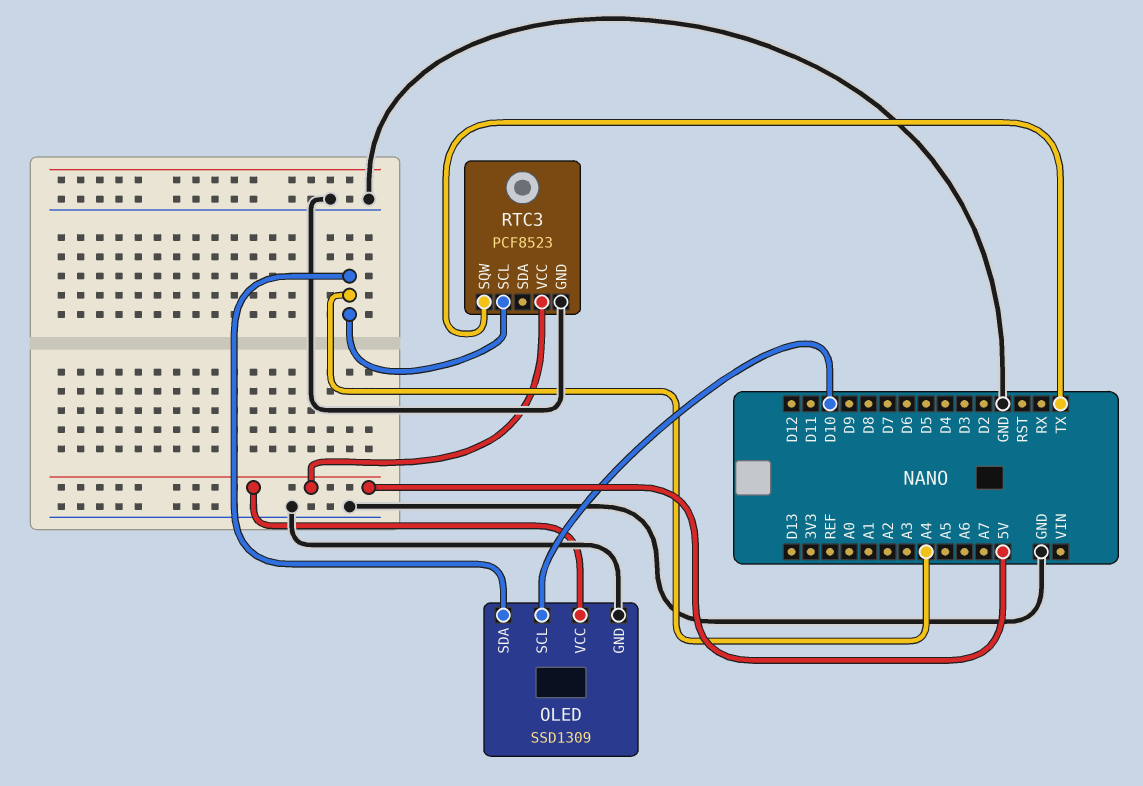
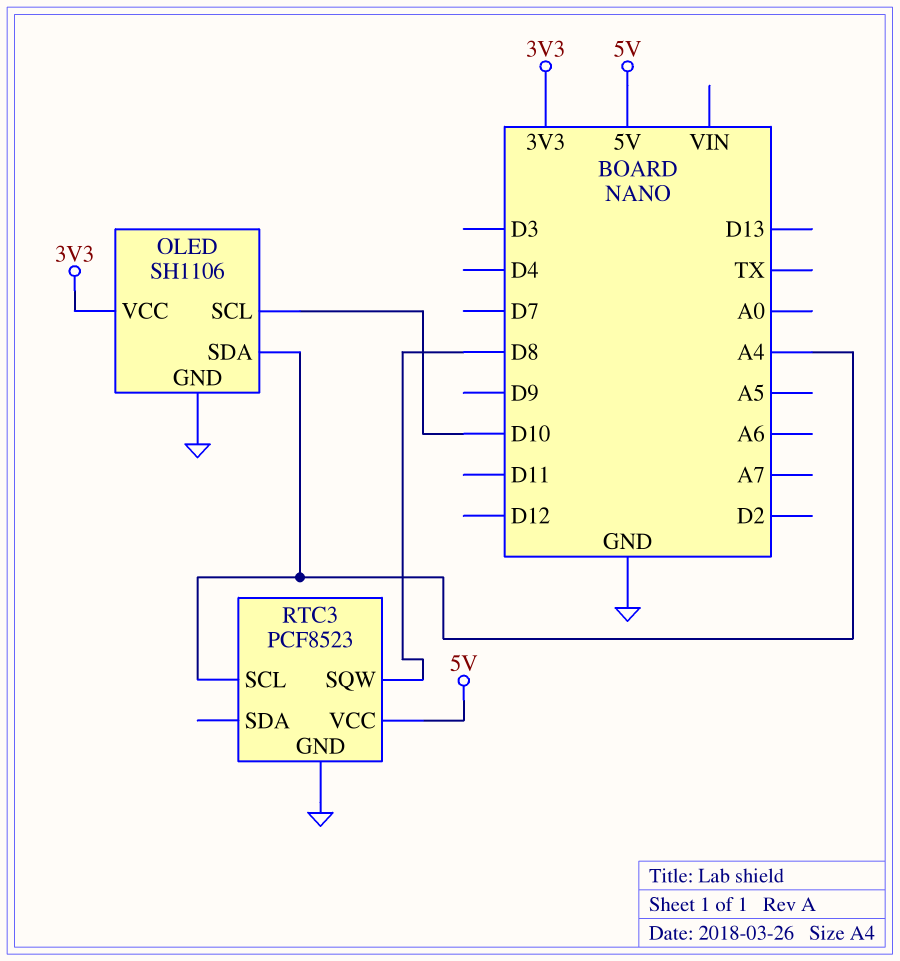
OLED: SSD1309 -> SH1106
OLED pin VCC: 5V -> 3V3
RTC3 pin SQW: TX -> D8

